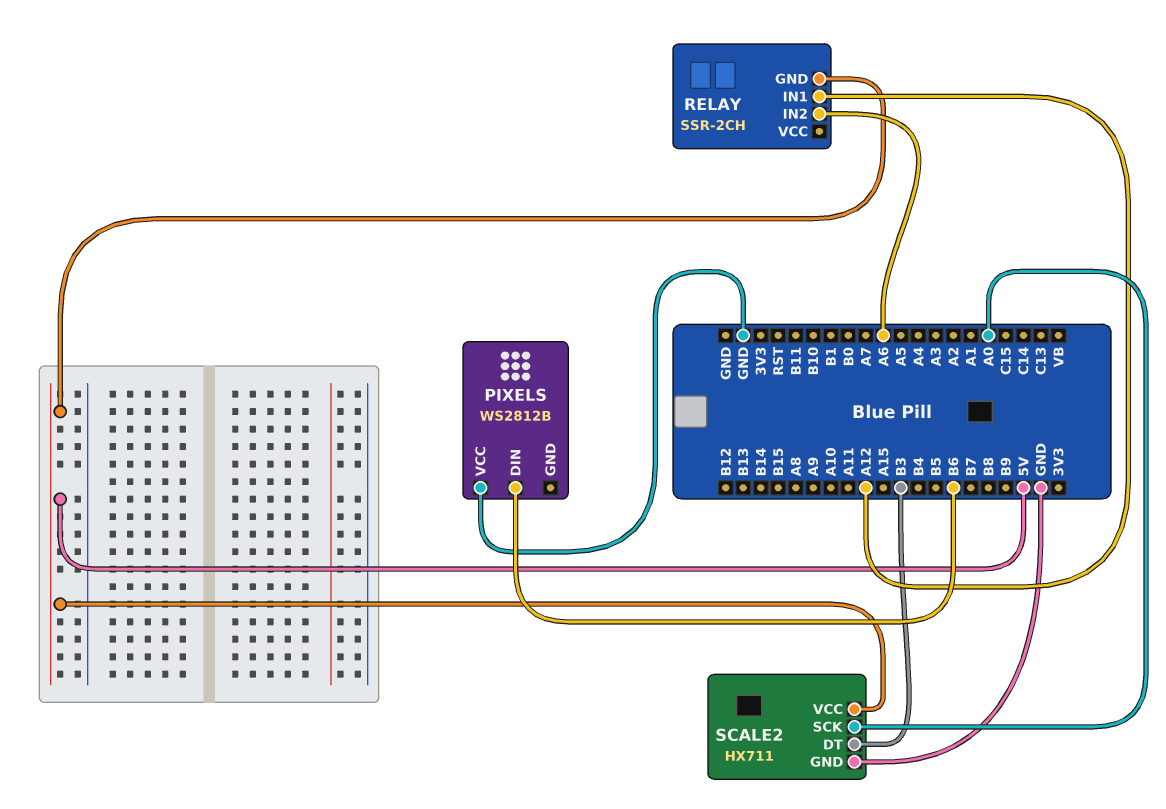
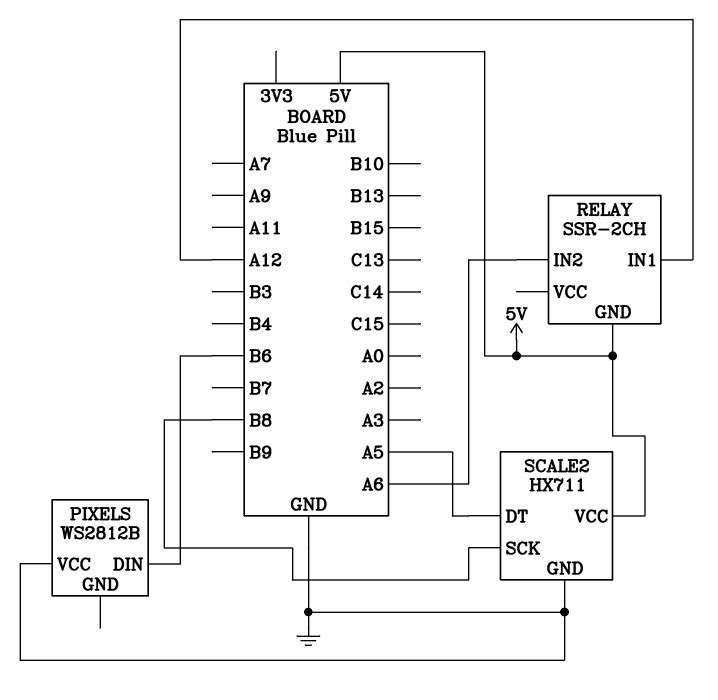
SCALE2 pin DT: B3 -> A5
SCALE2 pin SCK: A0 -> B8

